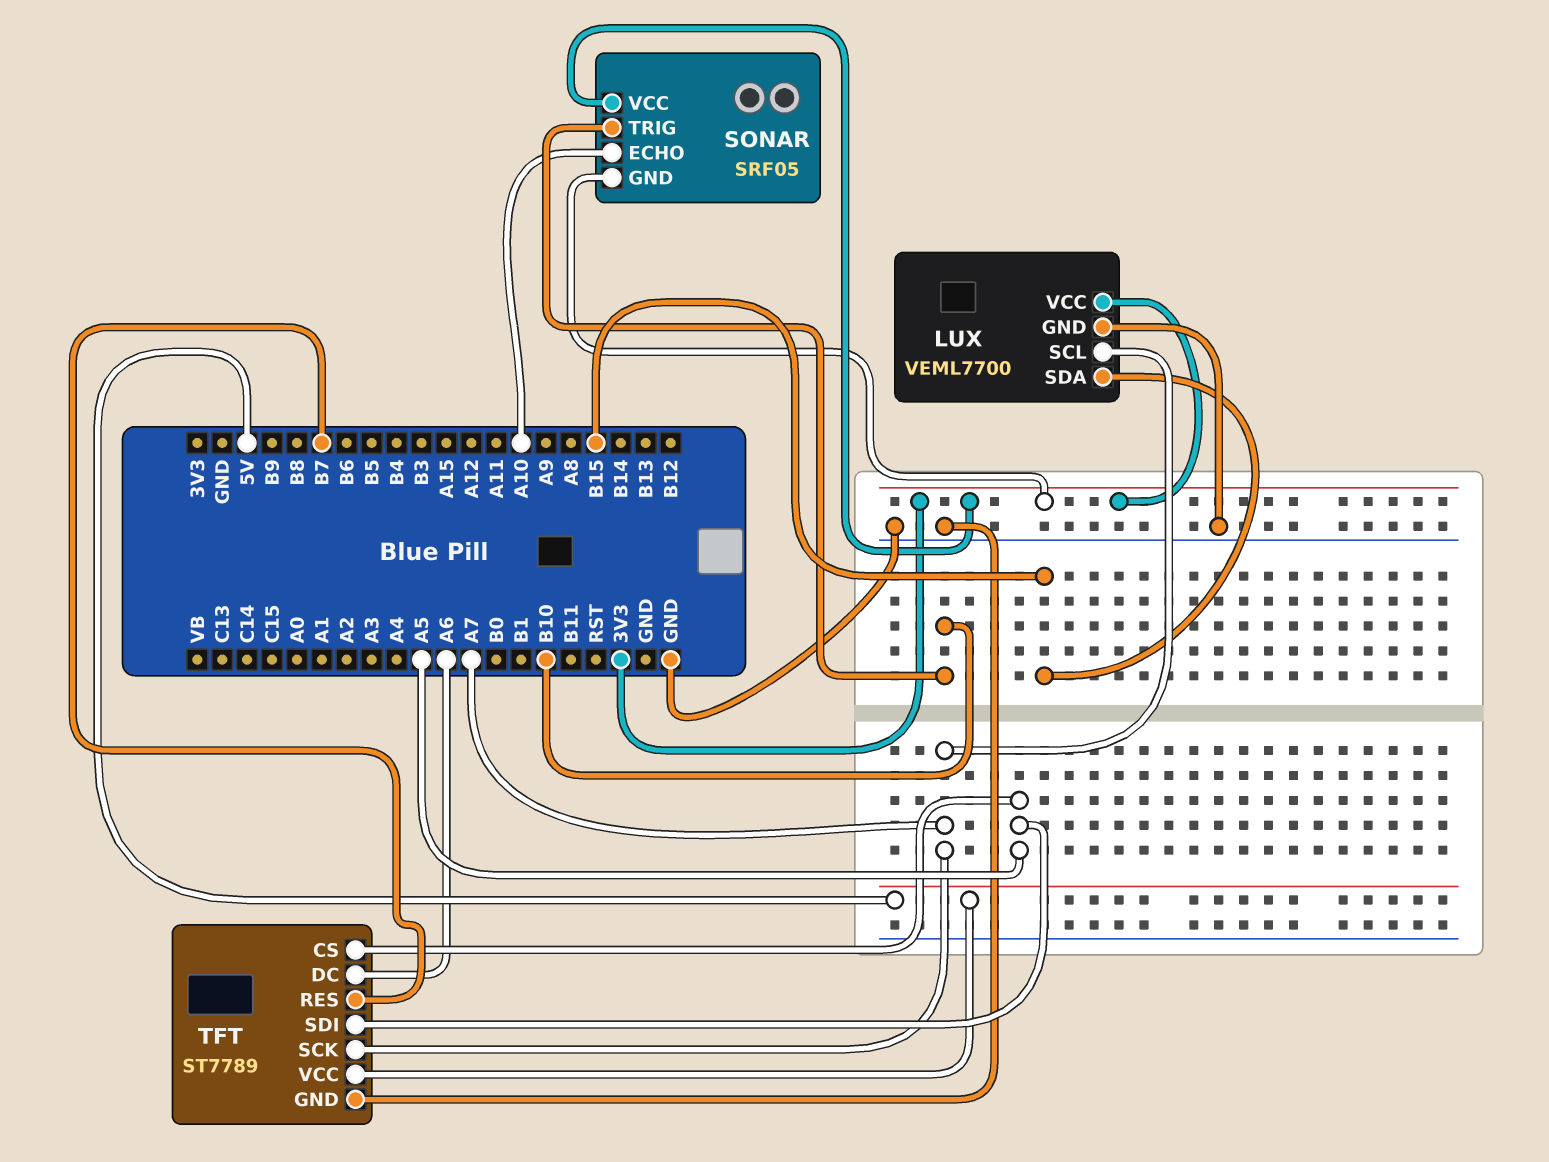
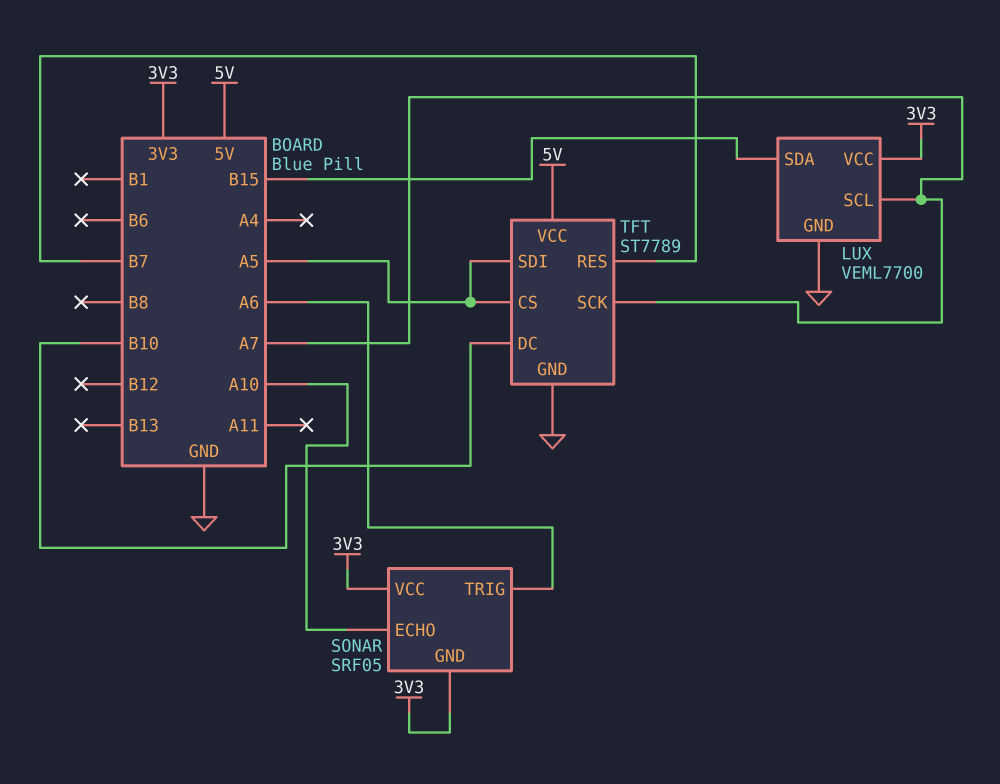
SONAR pin TRIG: B10 -> A6
TFT pin DC: A6 -> B10

